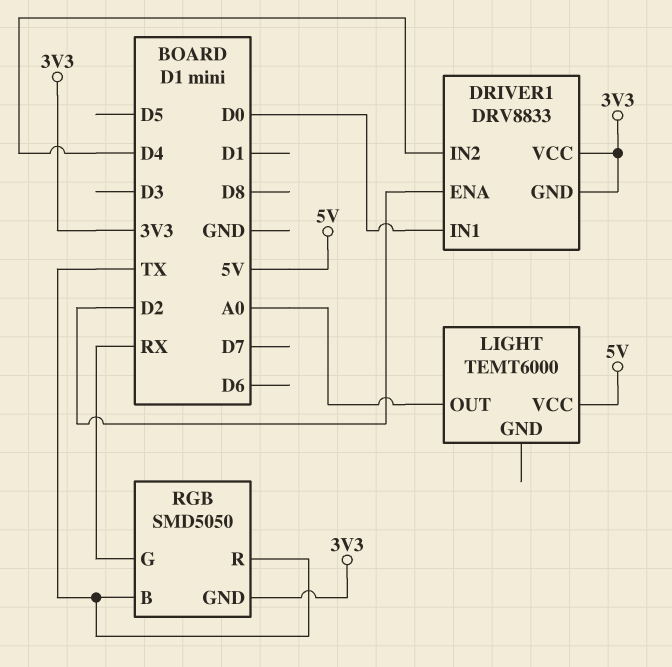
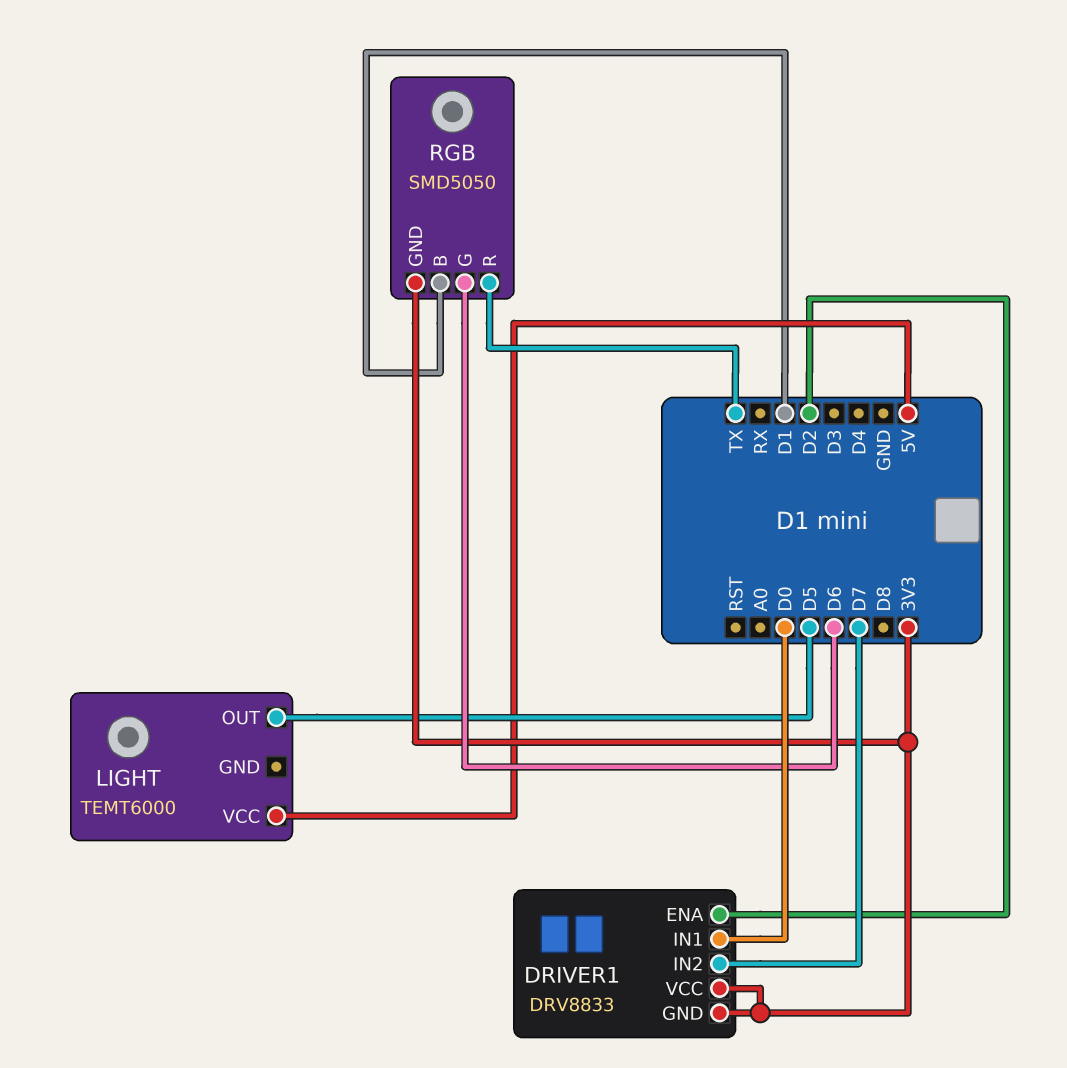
DRIVER1 pin IN2: D4 -> D7
LIGHT pin OUT: A0 -> D5
RGB pin B: TX -> D1
RGB pin G: RX -> D6

